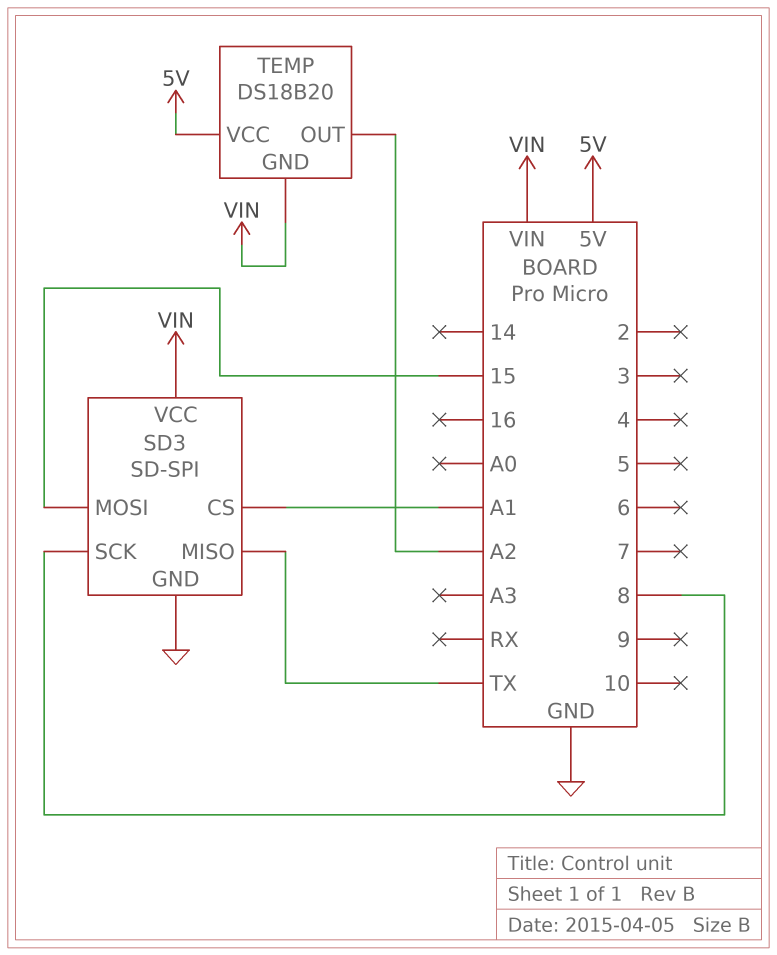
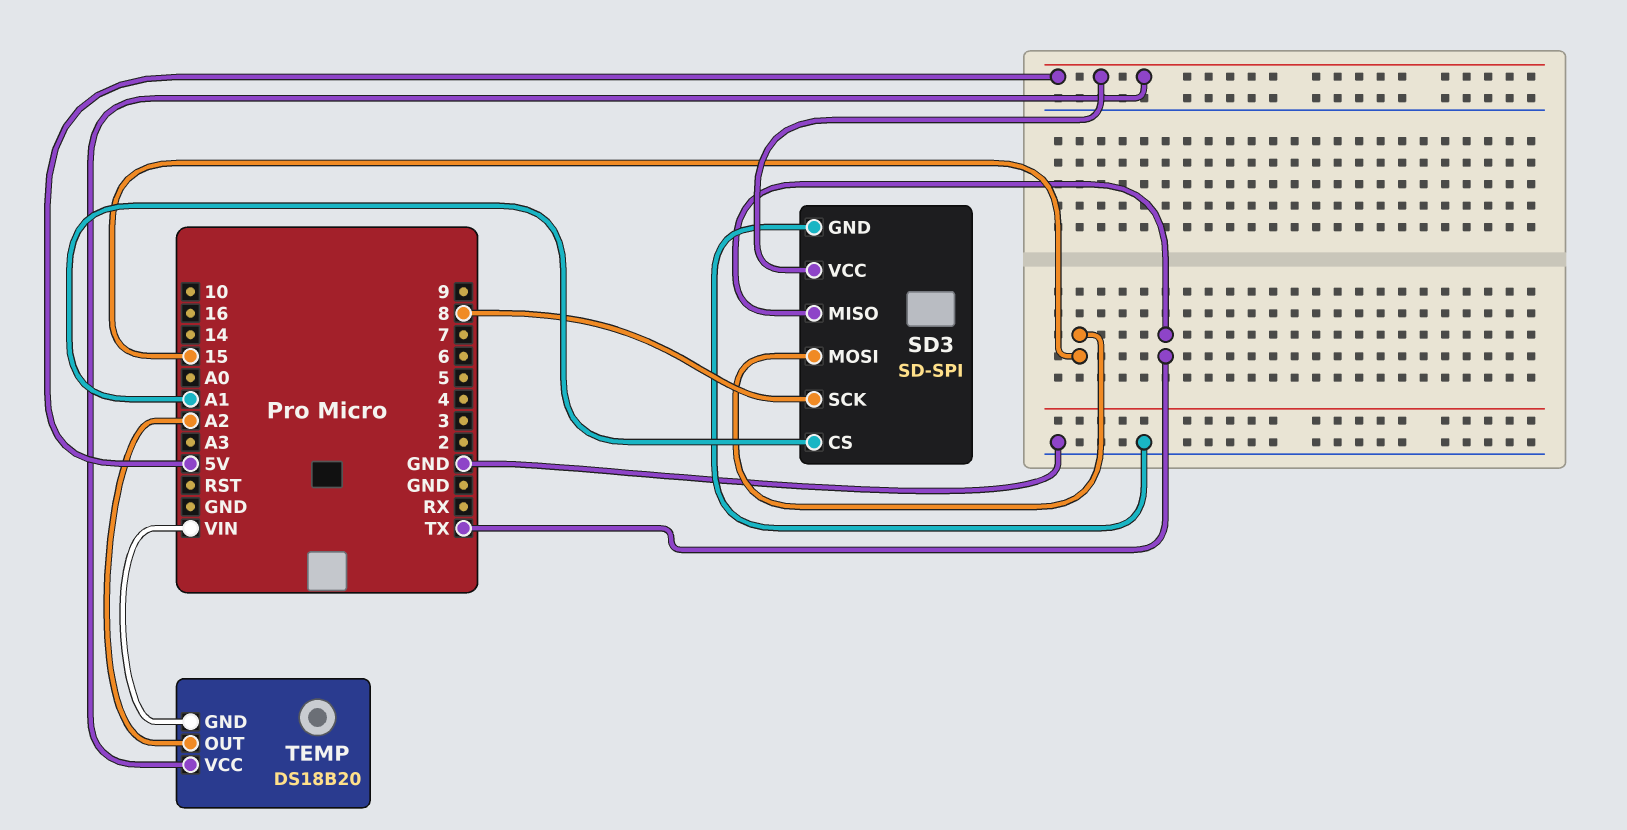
SD3 pin VCC: VIN -> 5V

